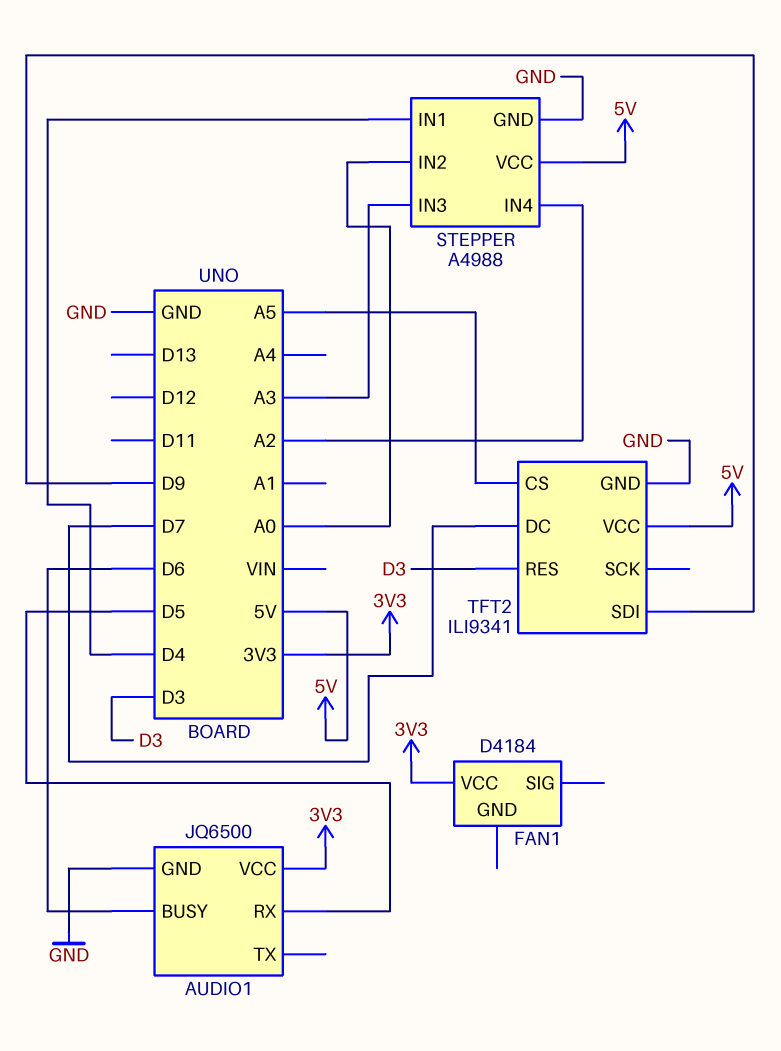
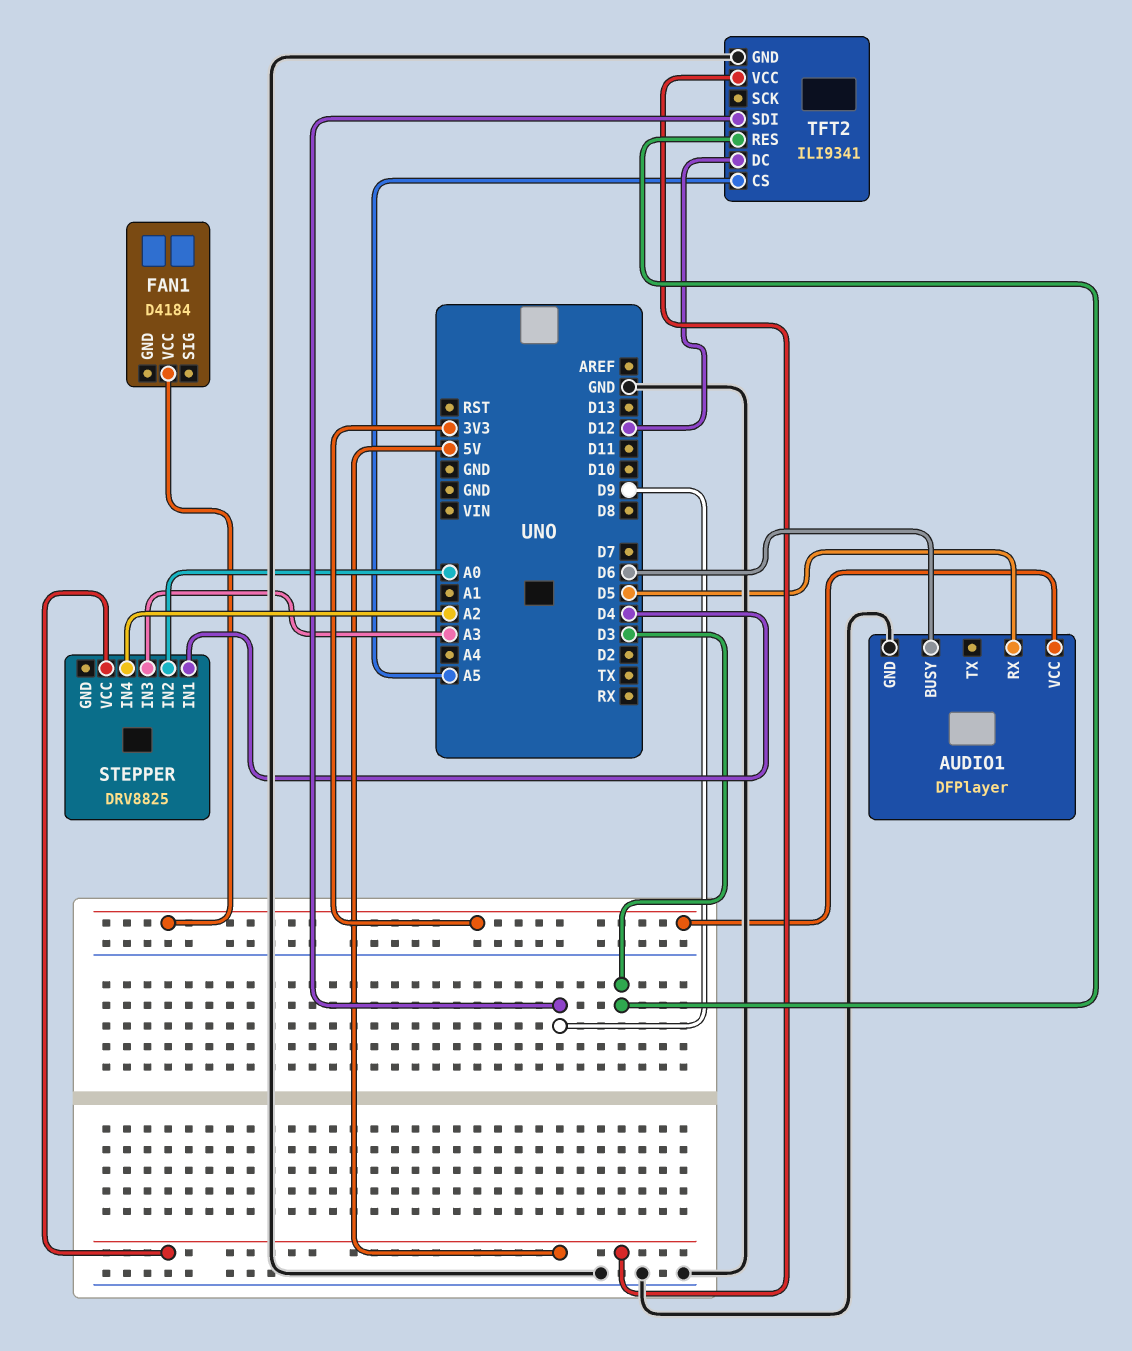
AUDIO1: JQ6500 -> DFPlayer
STEPPER: A4988 -> DRV8825
STEPPER pin GND: GND -> none
TFT2 pin DC: D7 -> D12

